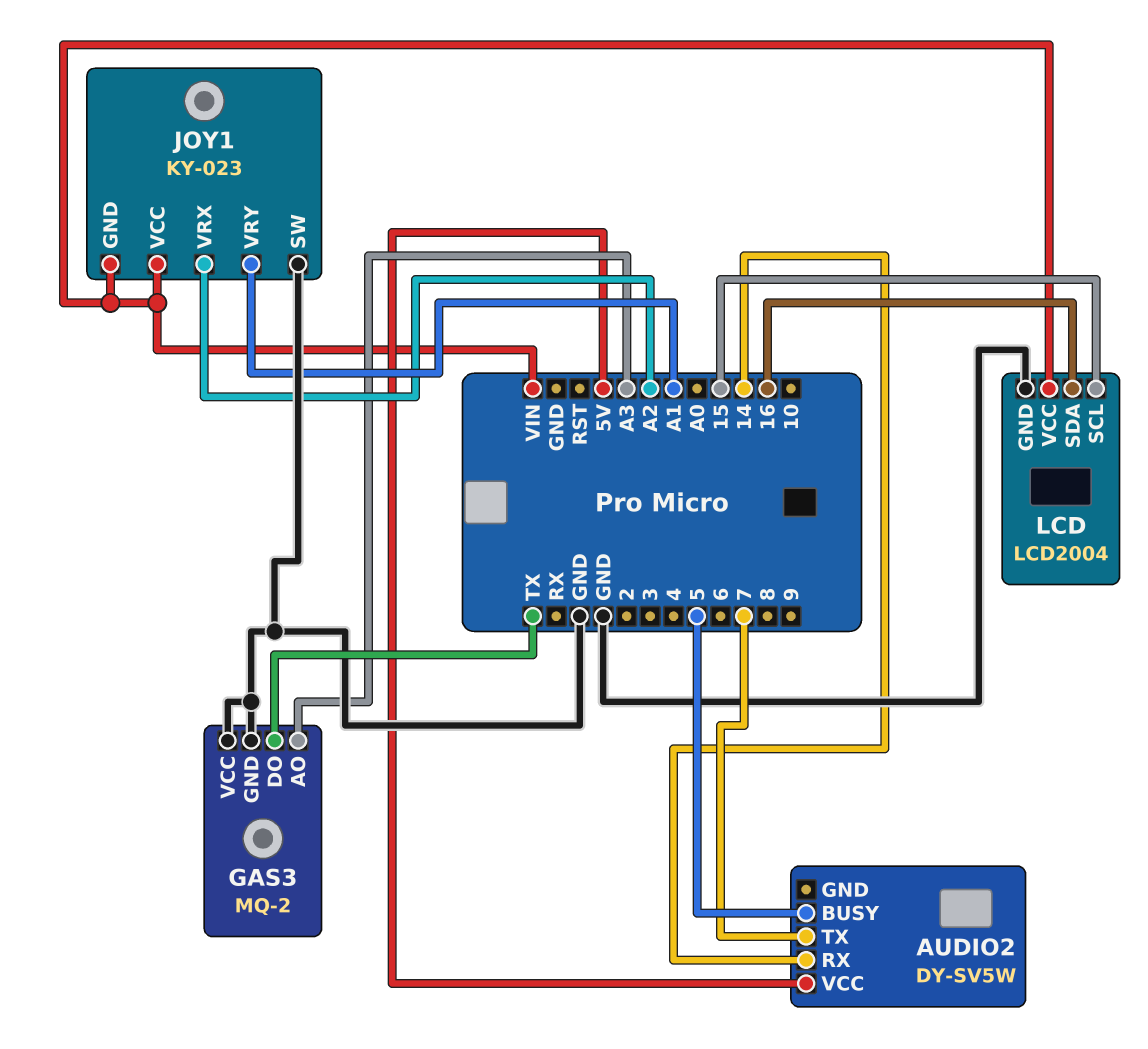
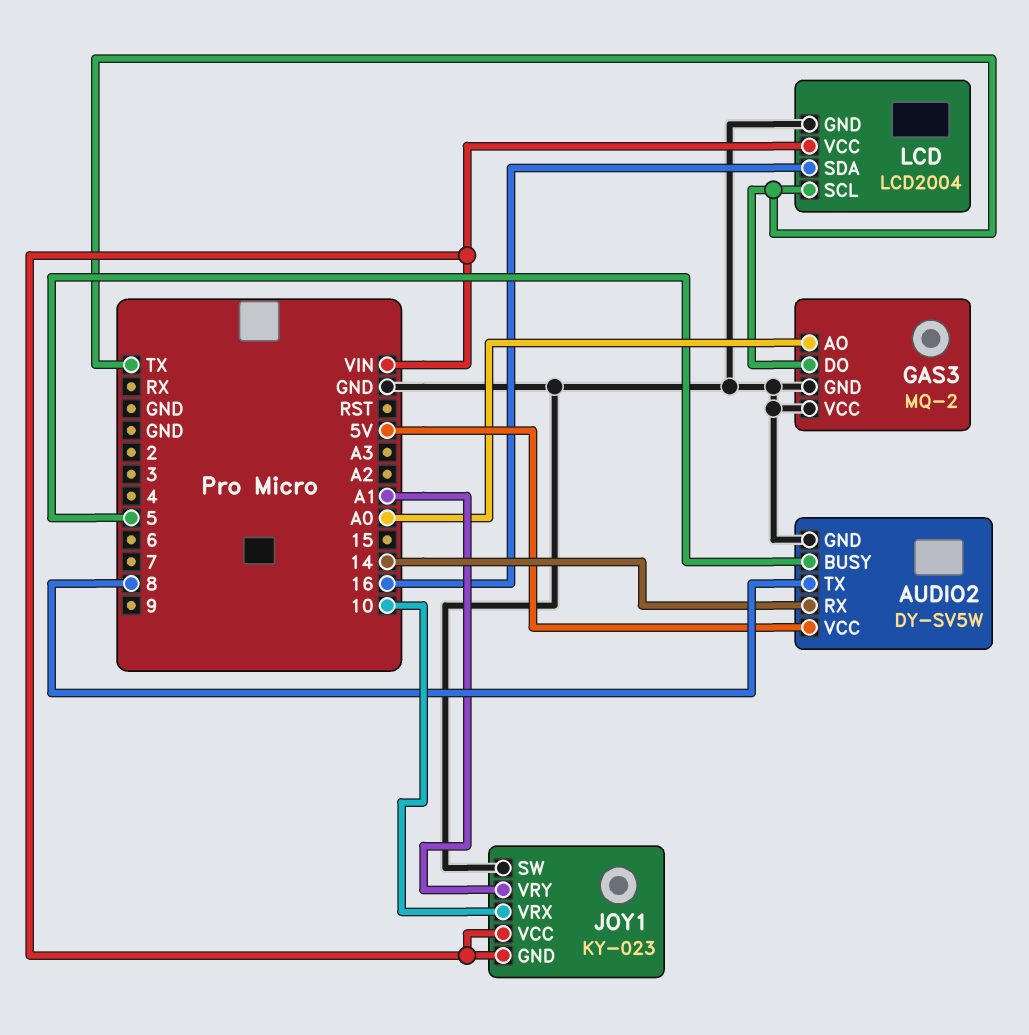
AUDIO2 pin GND: none -> GND
AUDIO2 pin TX: 7 -> 8
GAS3 pin AO: A3 -> A0
JOY1 pin VRX: A2 -> 10
LCD pin SCL: 15 -> TX

